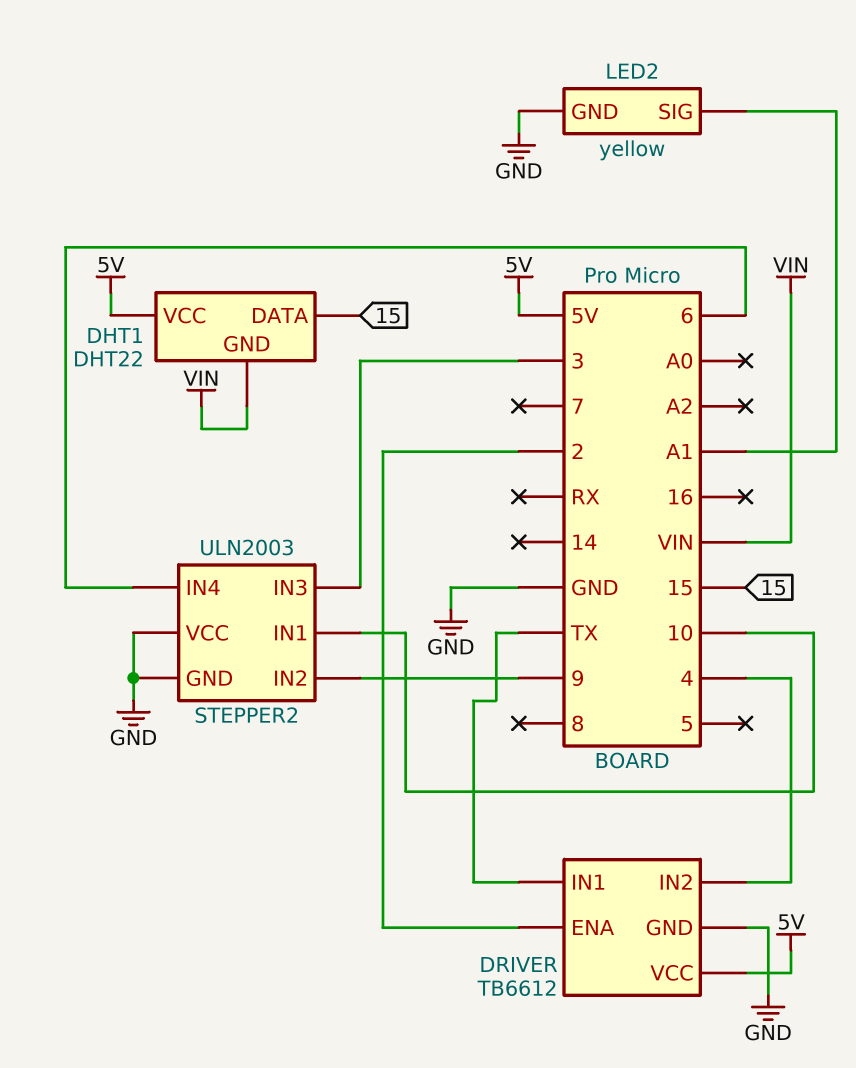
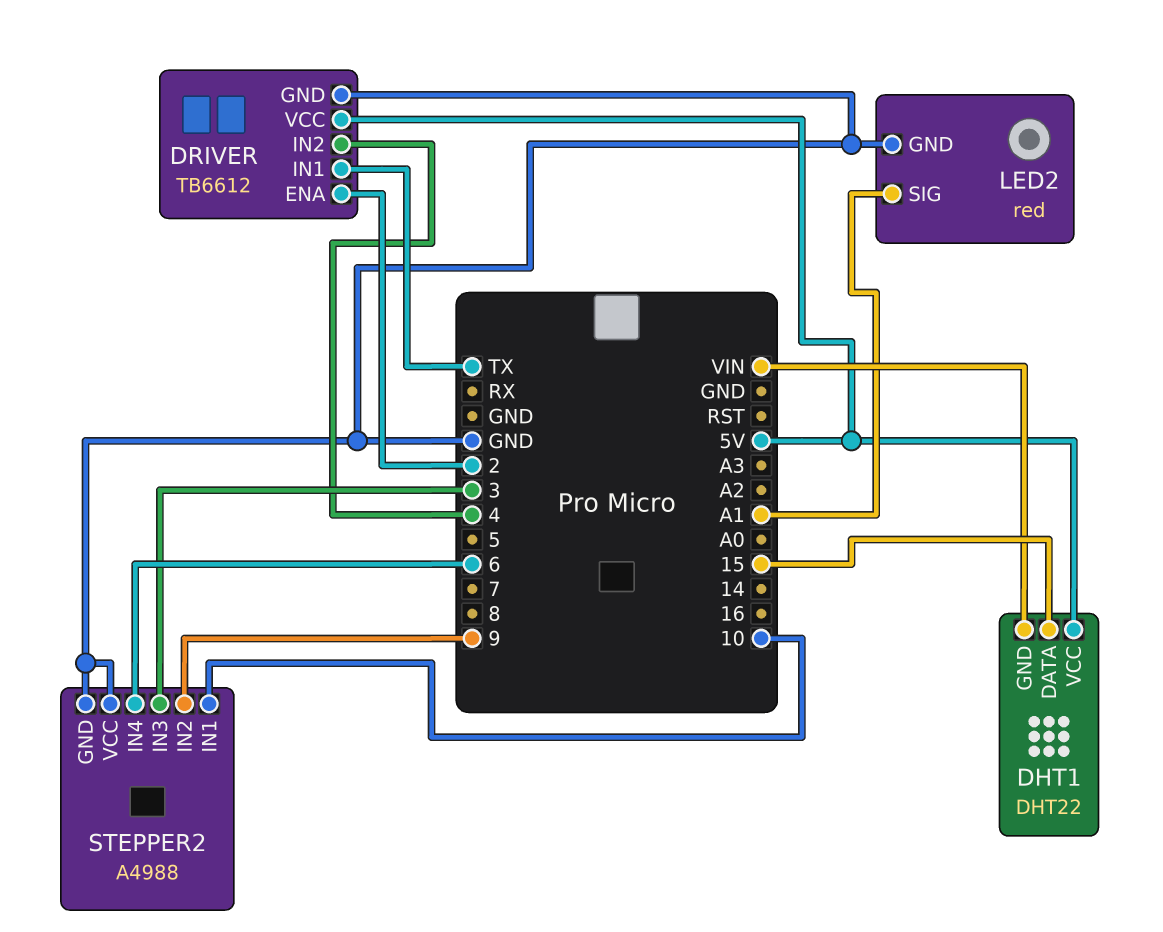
LED2: yellow -> red
STEPPER2: ULN2003 -> A4988

